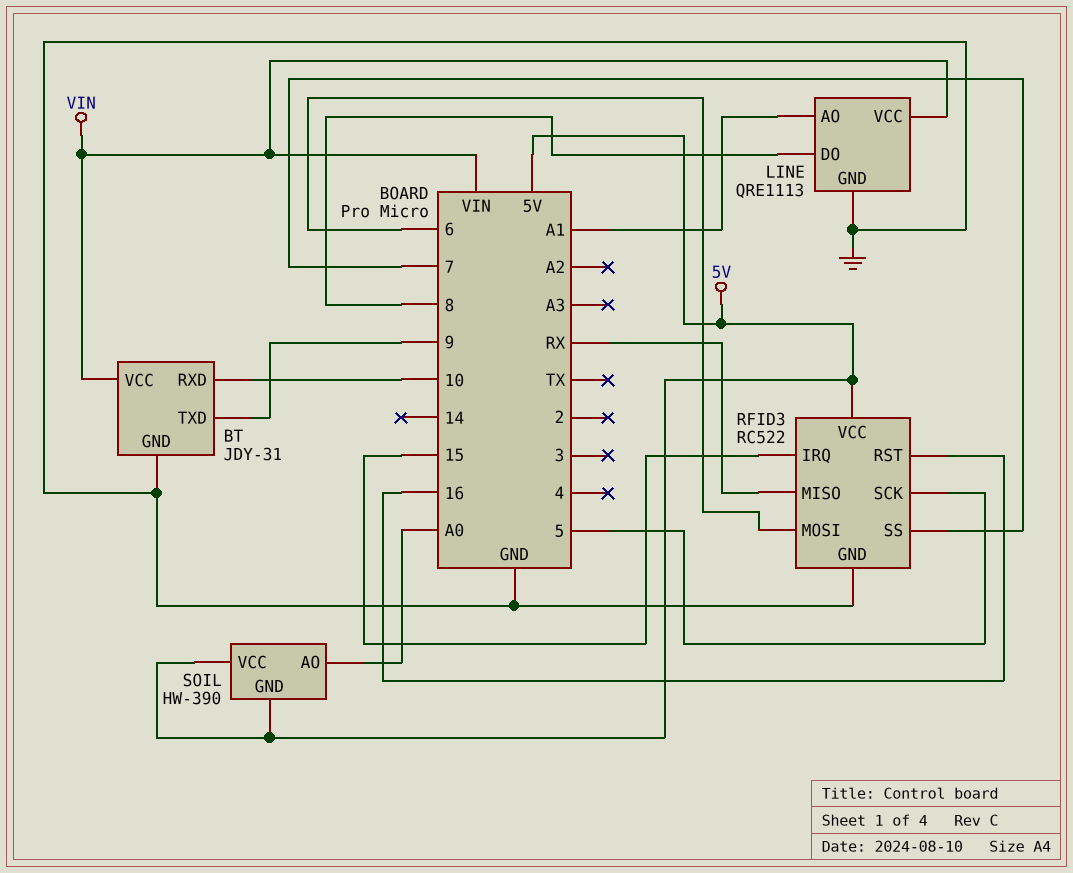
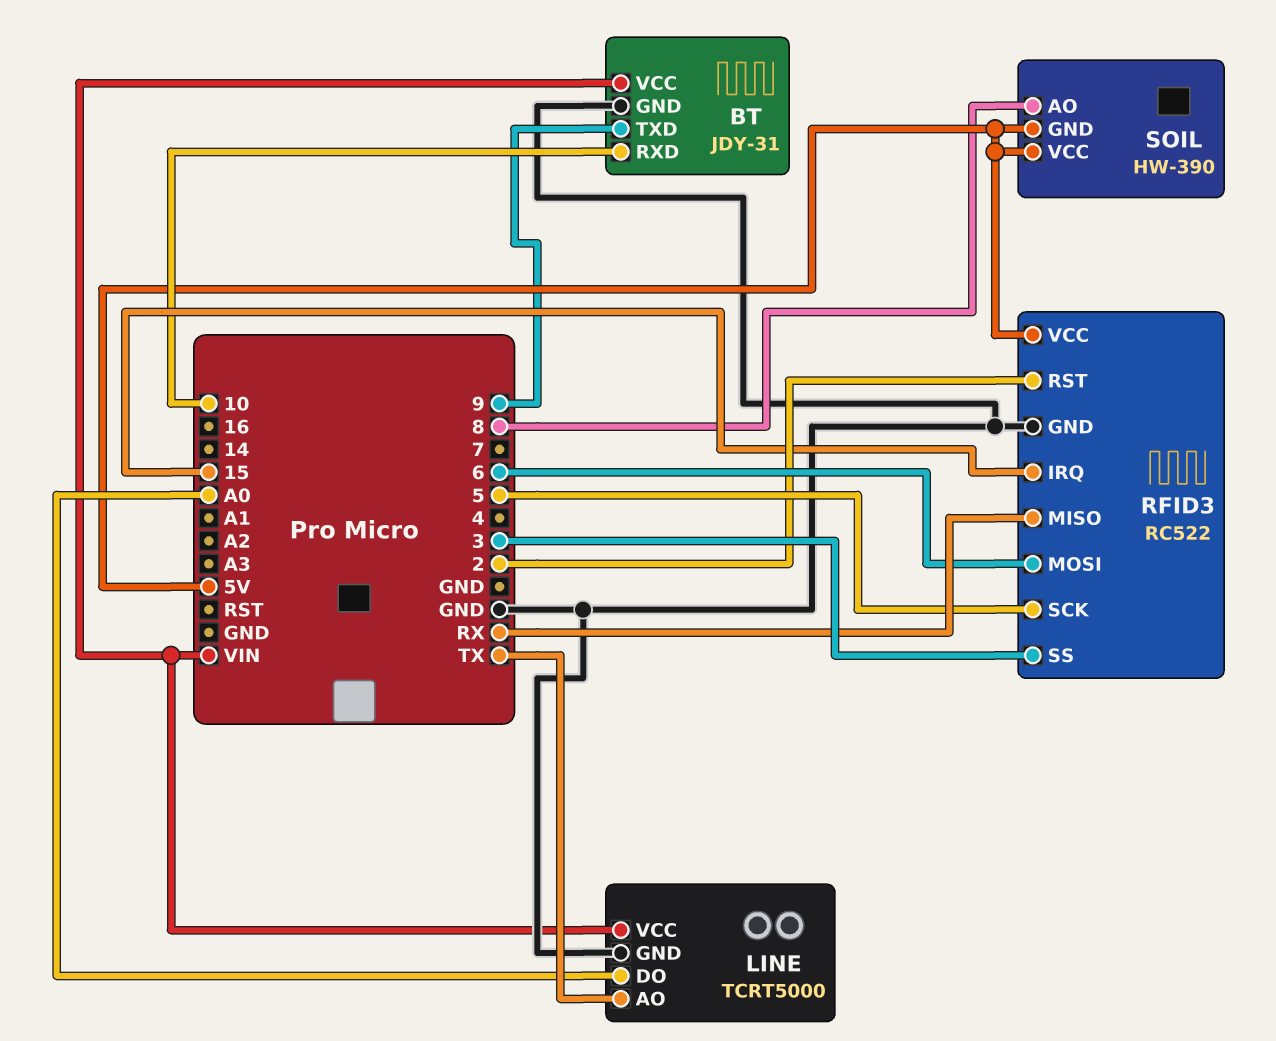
LINE: QRE1113 -> TCRT5000
LINE pin AO: A1 -> TX
LINE pin DO: 8 -> A0
RFID3 pin RST: 16 -> 2
RFID3 pin SS: 7 -> 3
SOIL pin AO: A0 -> 8

